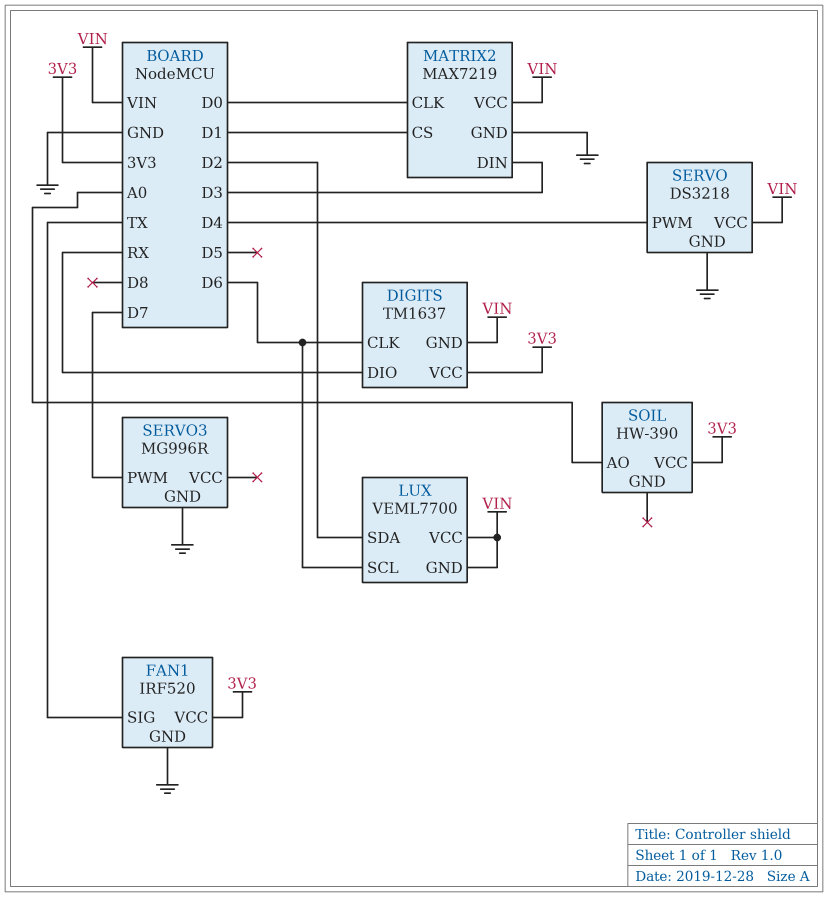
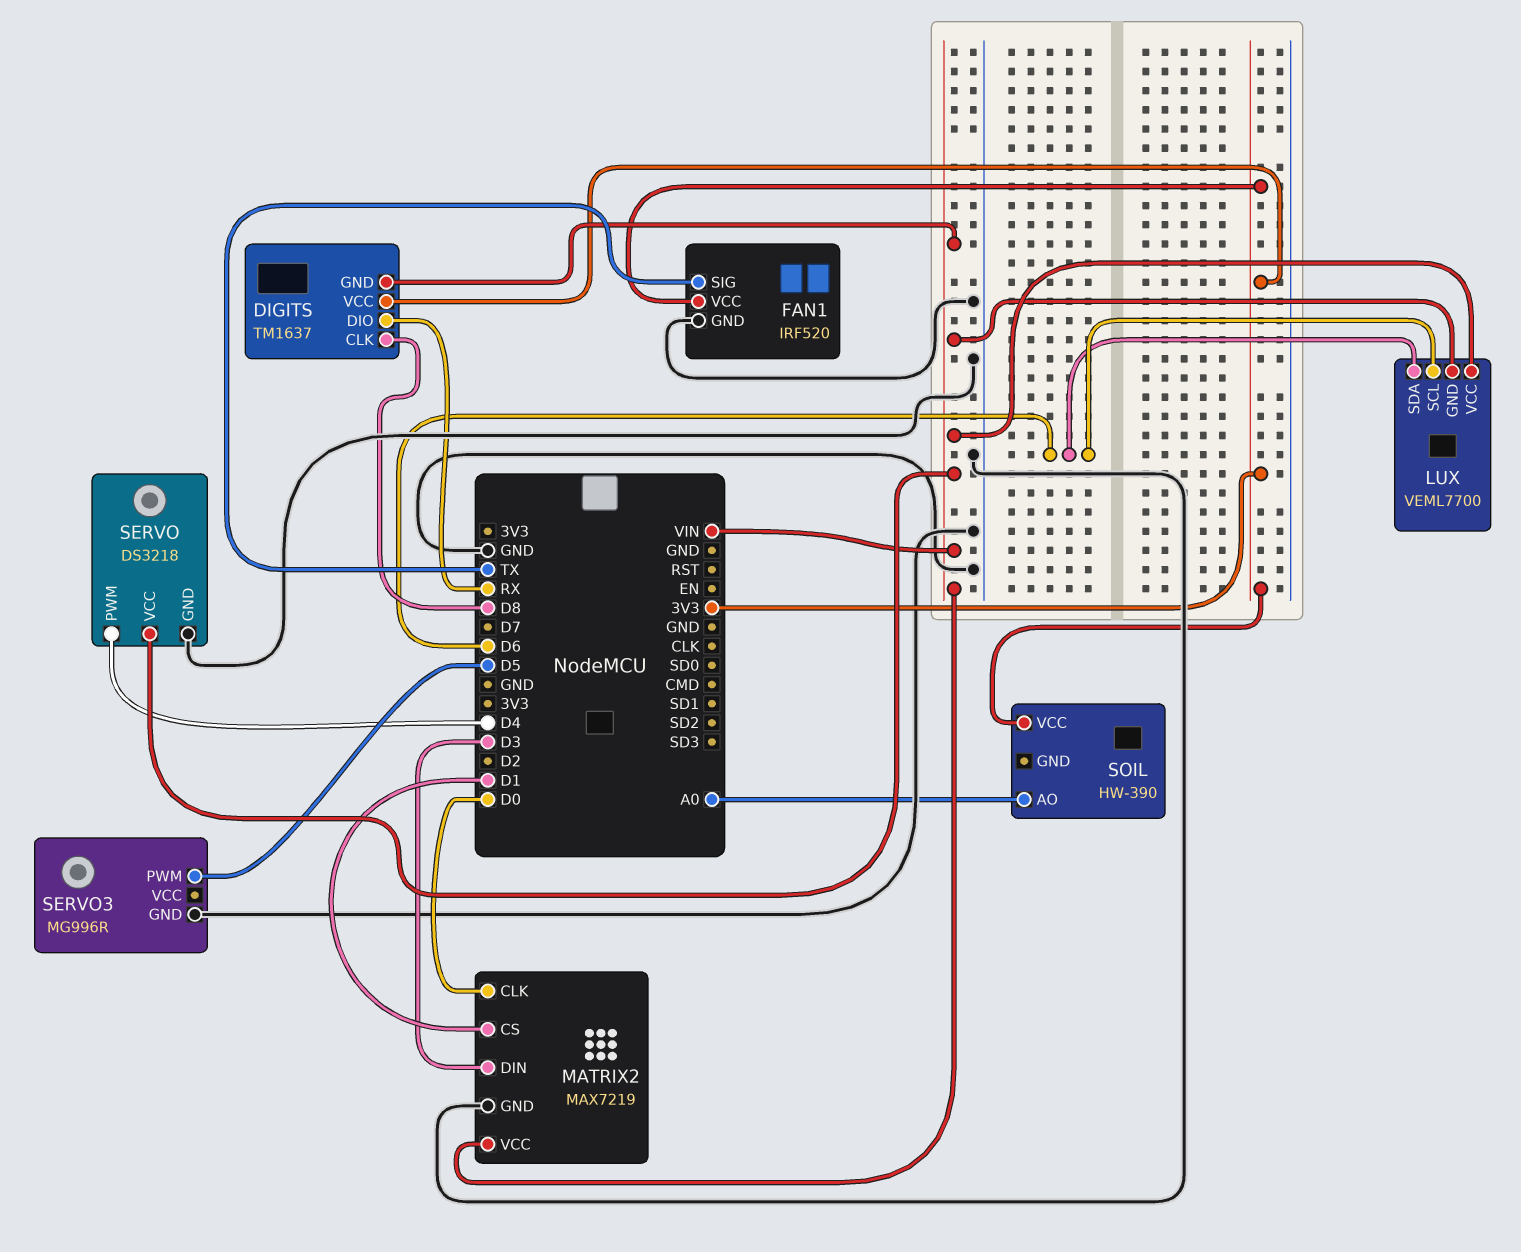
DIGITS pin CLK: D6 -> D8
LUX pin SDA: D2 -> D6
SERVO3 pin PWM: D7 -> D5

